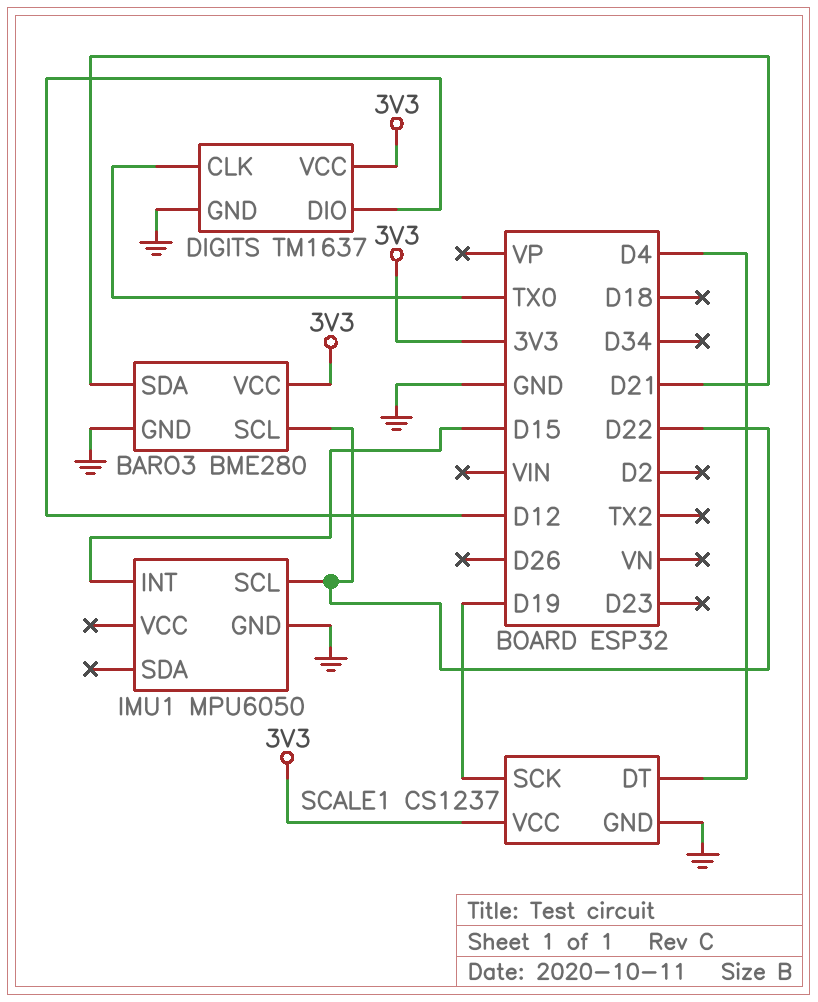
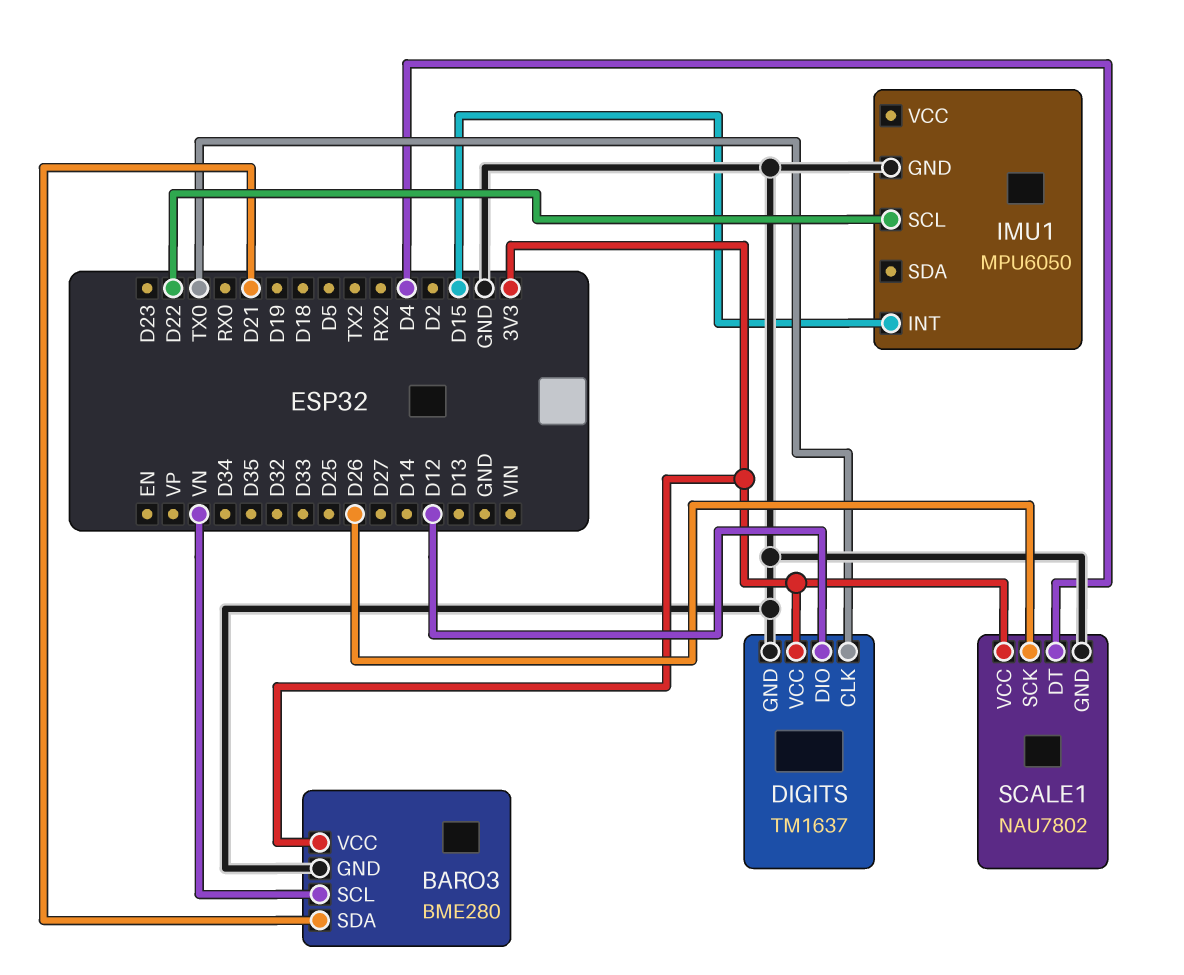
BARO3 pin SCL: D22 -> VN
SCALE1: CS1237 -> NAU7802
SCALE1 pin SCK: D19 -> D26

